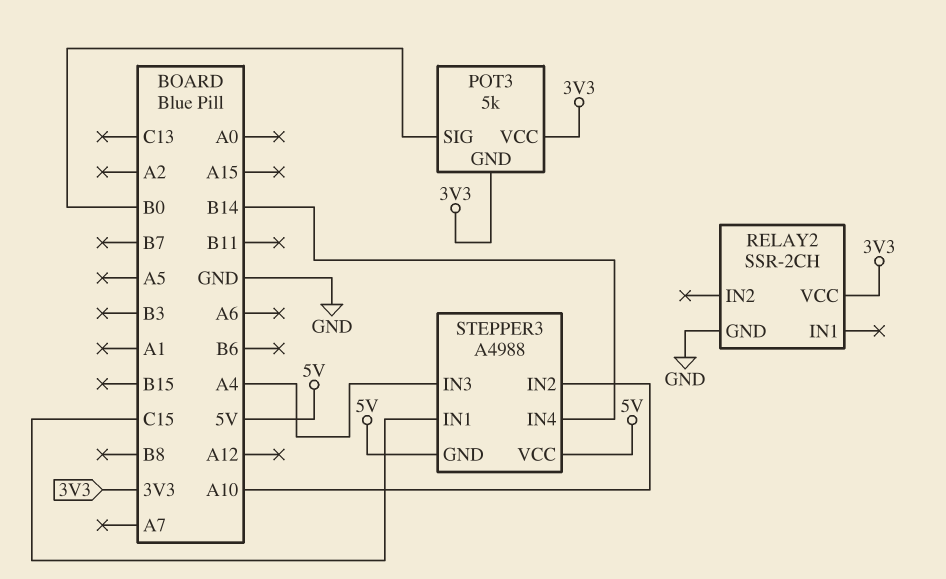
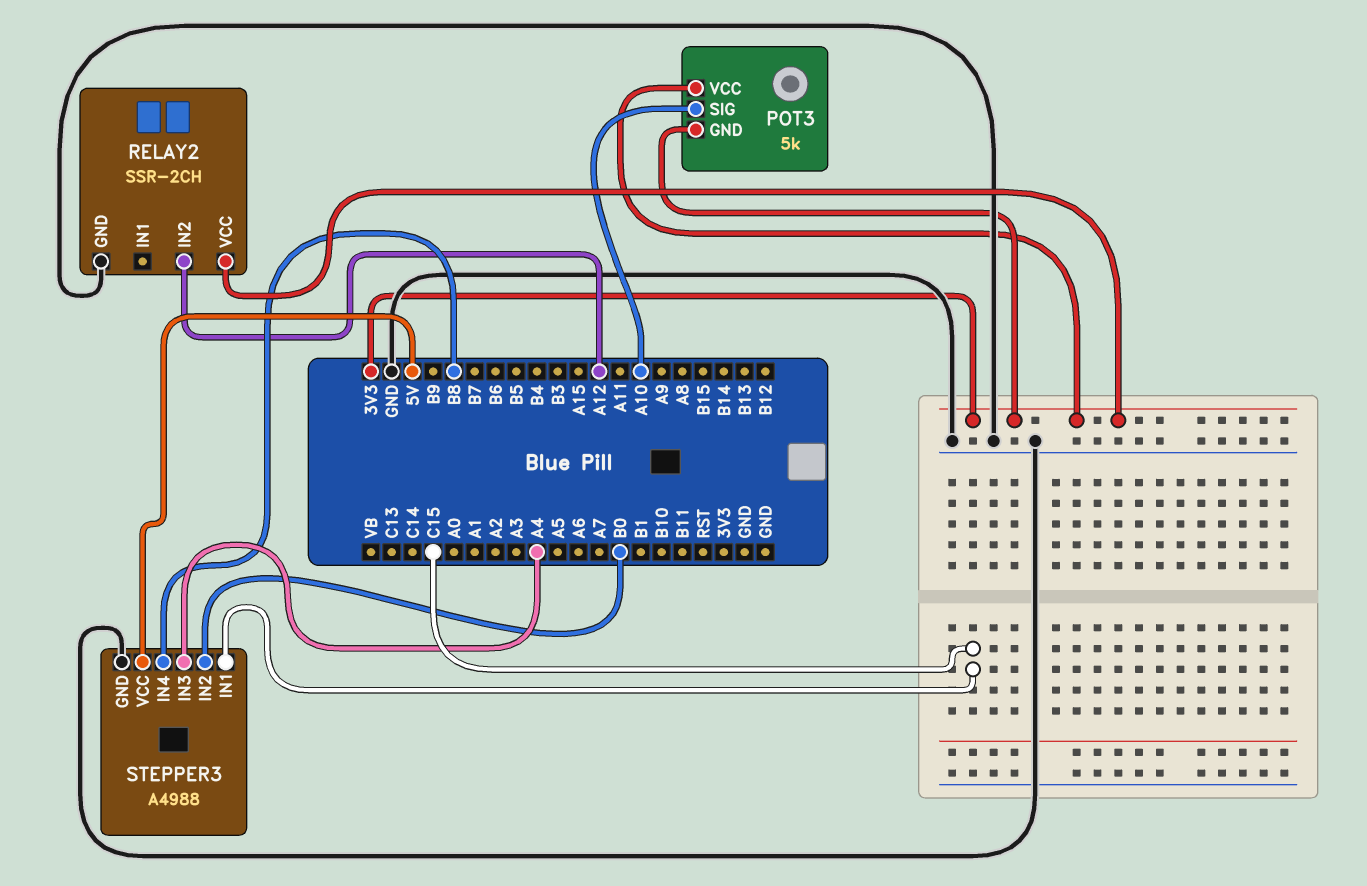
POT3 pin SIG: B0 -> A10
RELAY2 pin IN2: none -> A12
STEPPER3 pin GND: 5V -> GND
STEPPER3 pin IN2: A10 -> B0
STEPPER3 pin IN4: B14 -> B8

